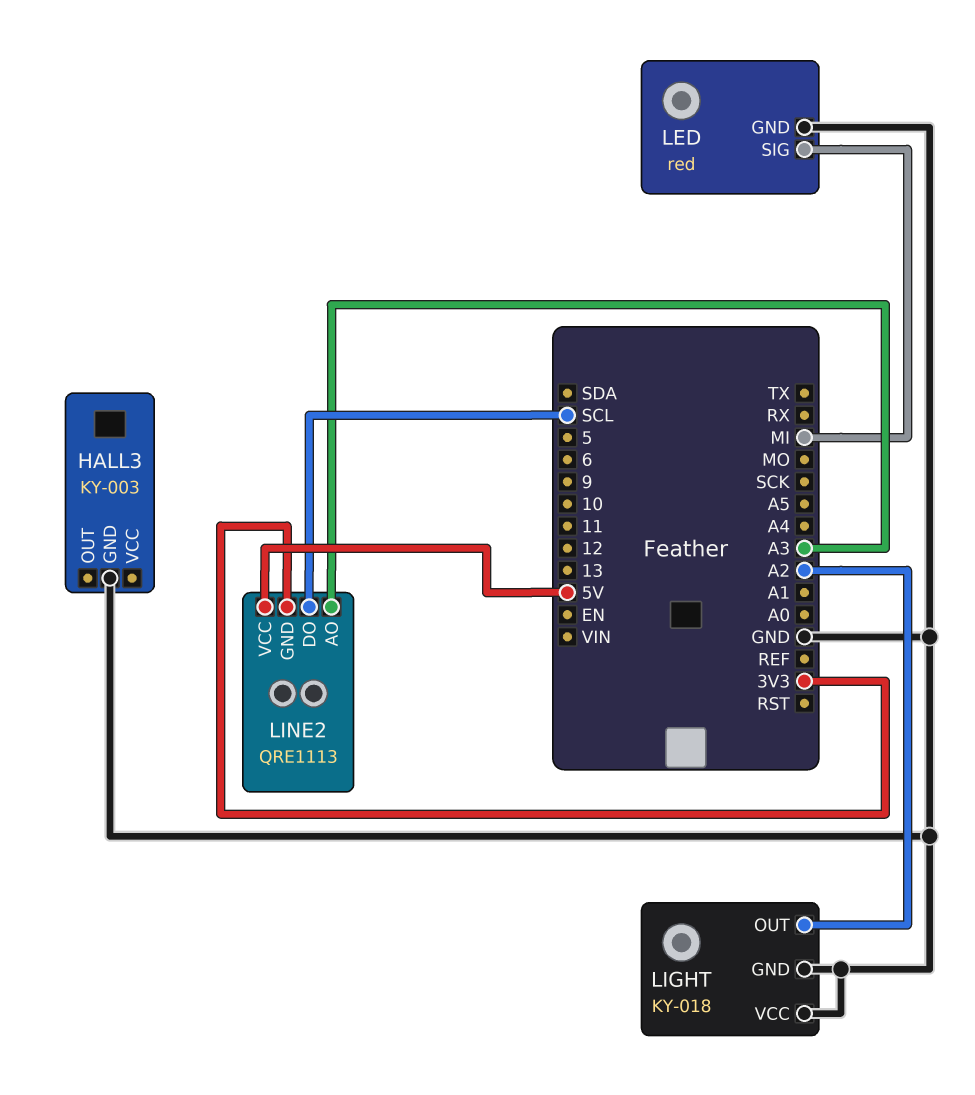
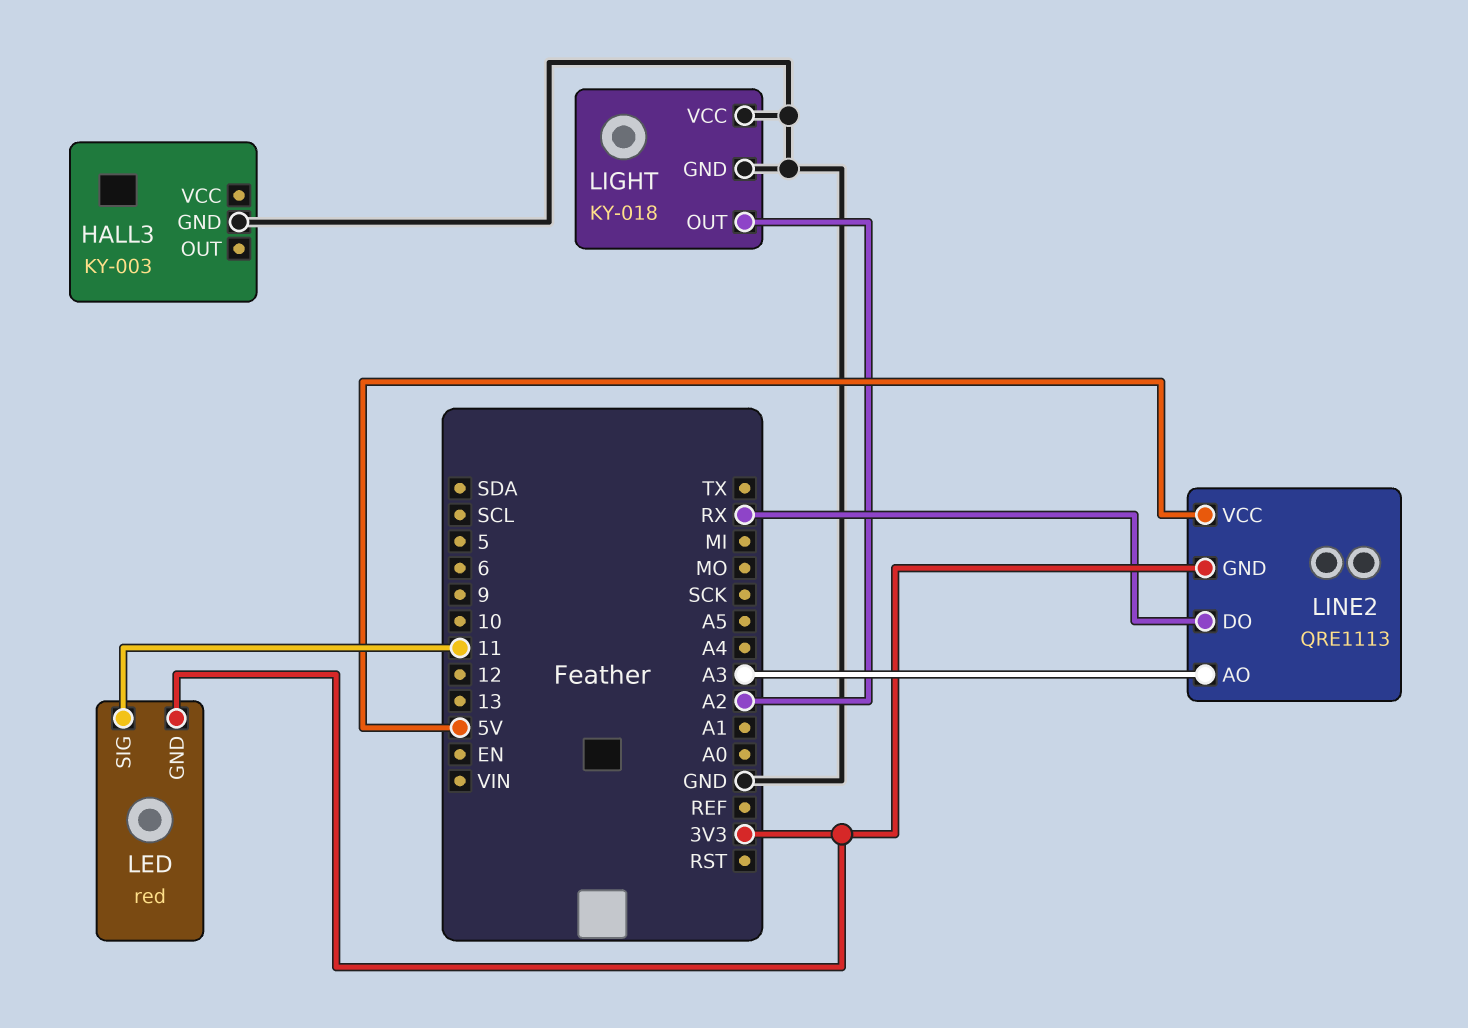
LED pin GND: GND -> 3V3
LED pin SIG: MI -> 11
LINE2 pin DO: SCL -> RX

